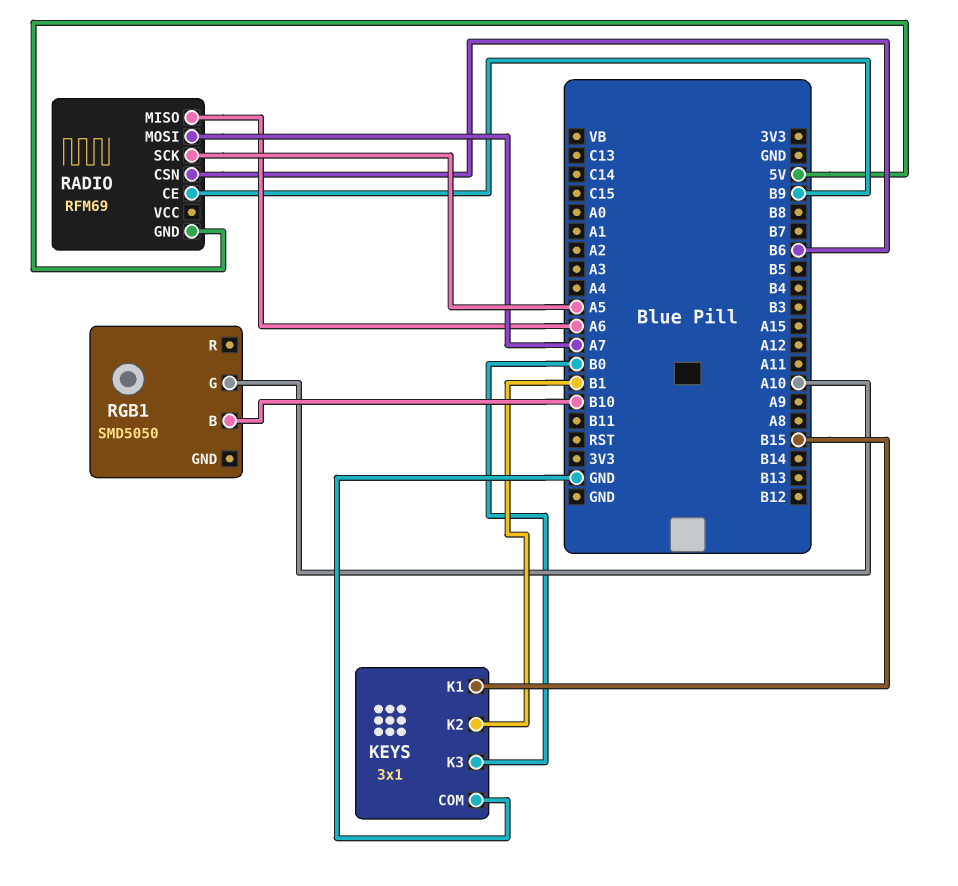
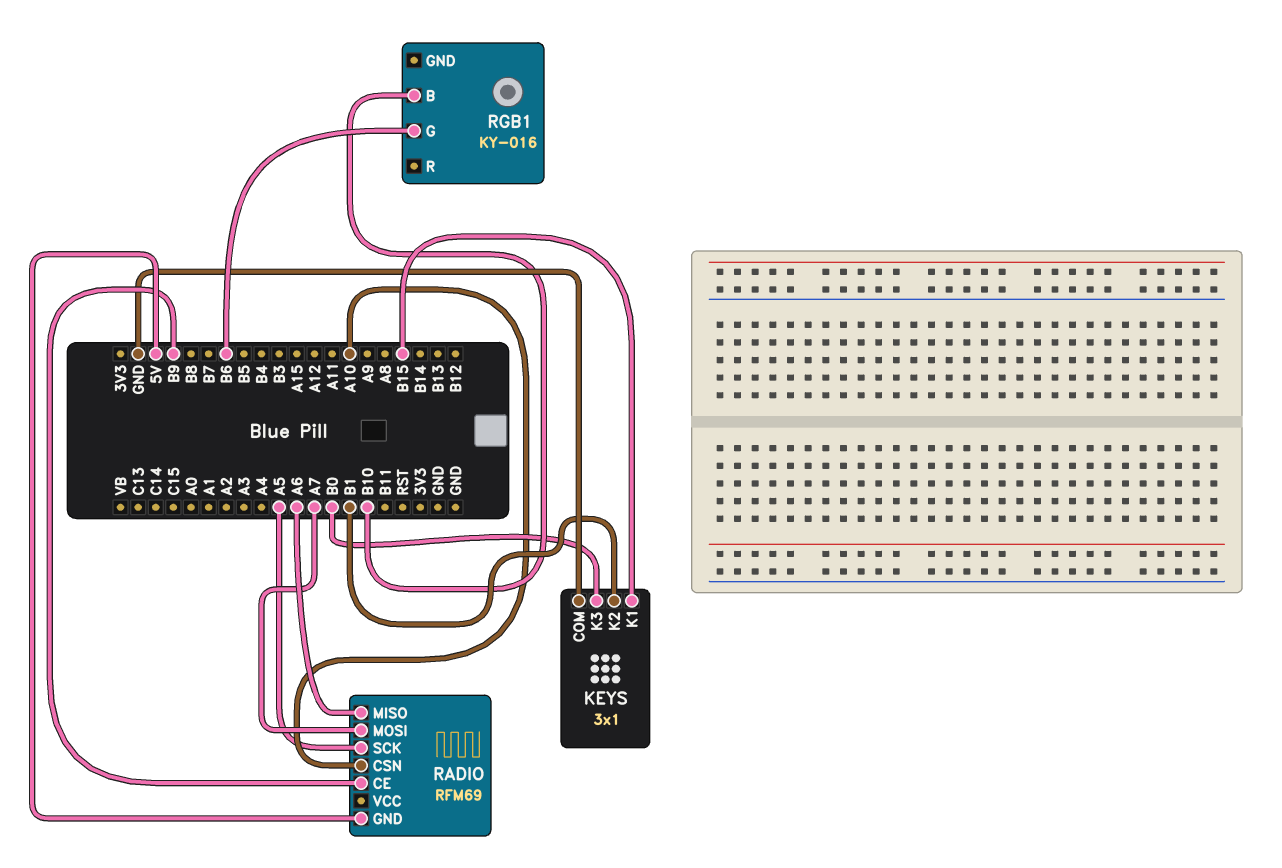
RADIO pin CSN: B6 -> A10
RGB1: SMD5050 -> KY-016
RGB1 pin G: A10 -> B6

